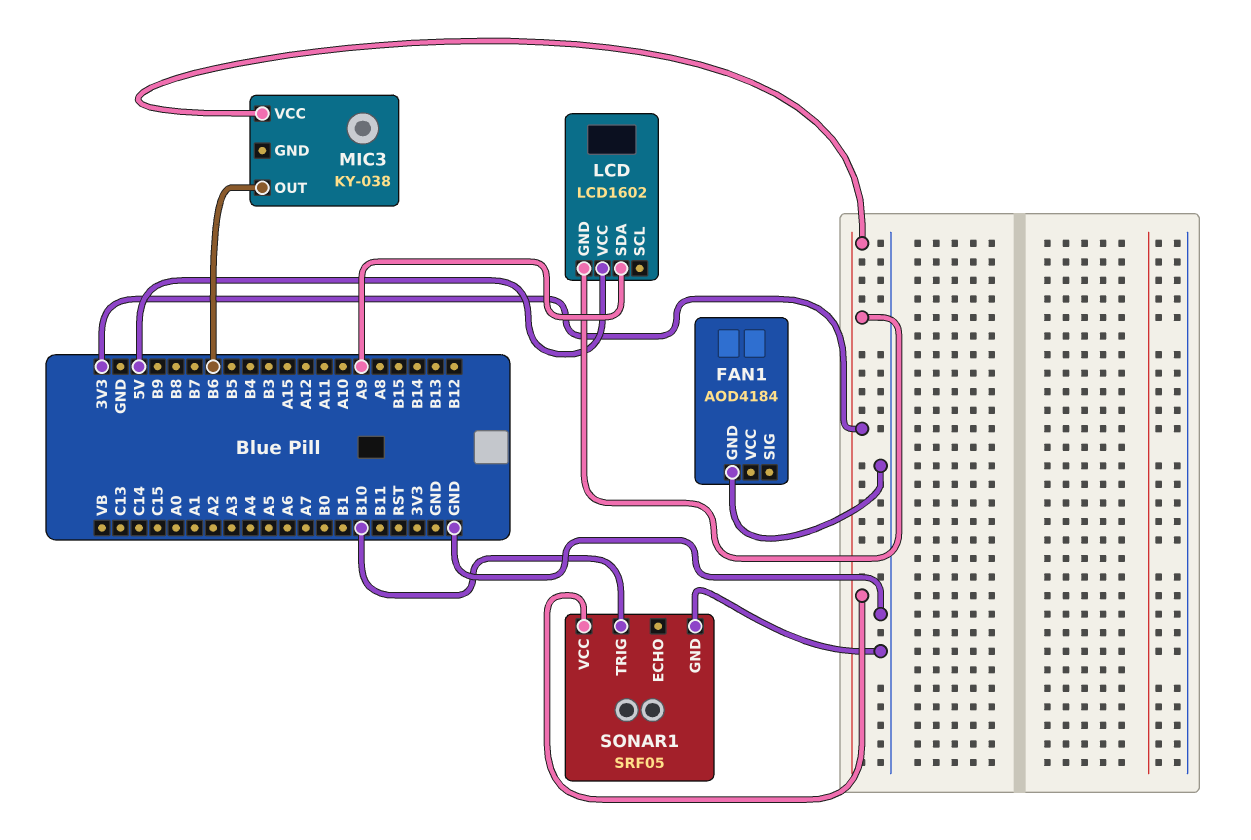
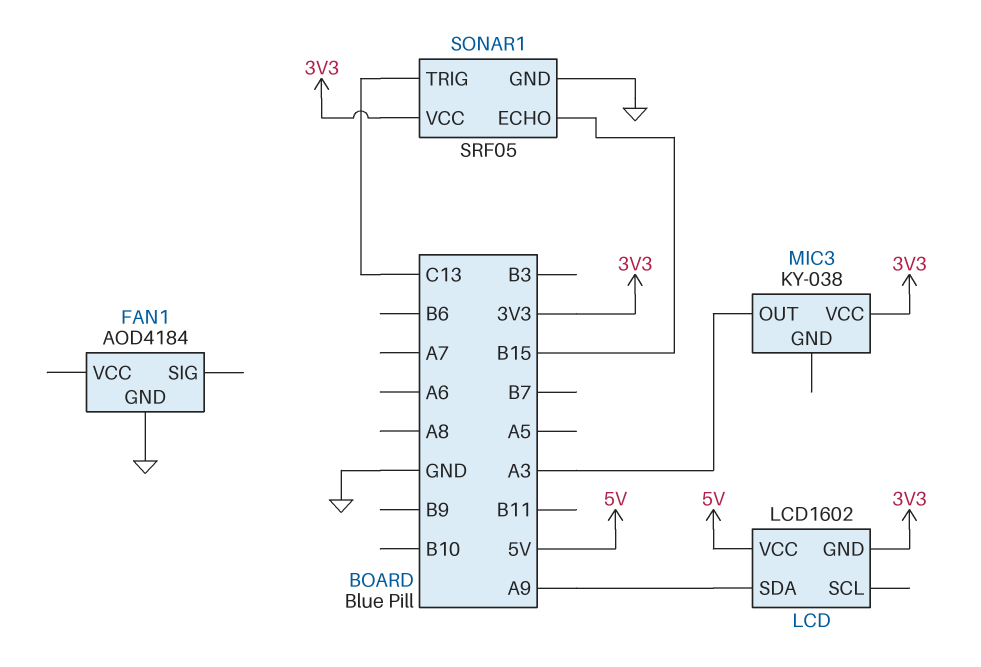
MIC3 pin OUT: B6 -> A3
SONAR1 pin ECHO: none -> B15
SONAR1 pin TRIG: B10 -> C13

